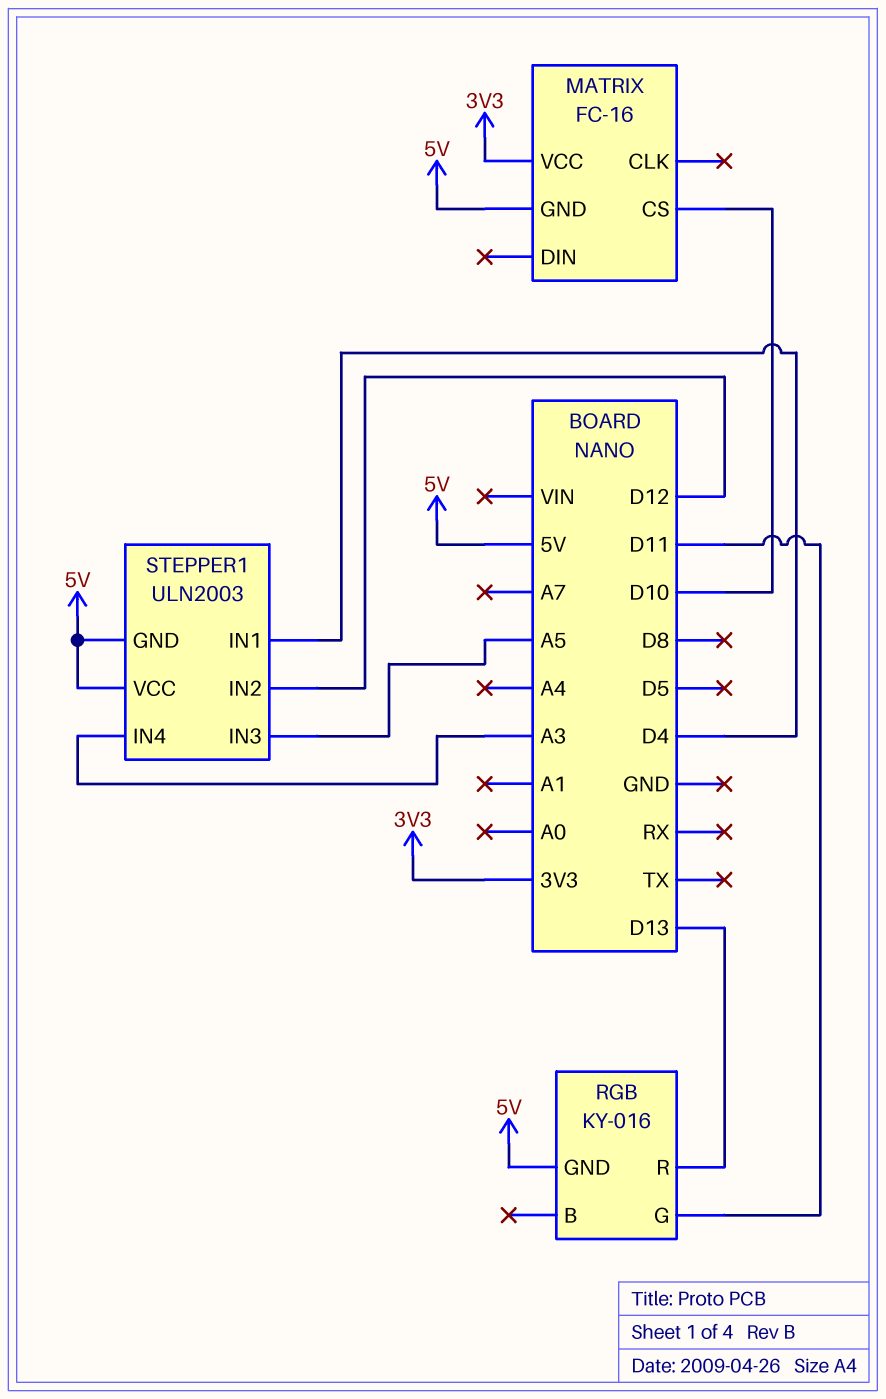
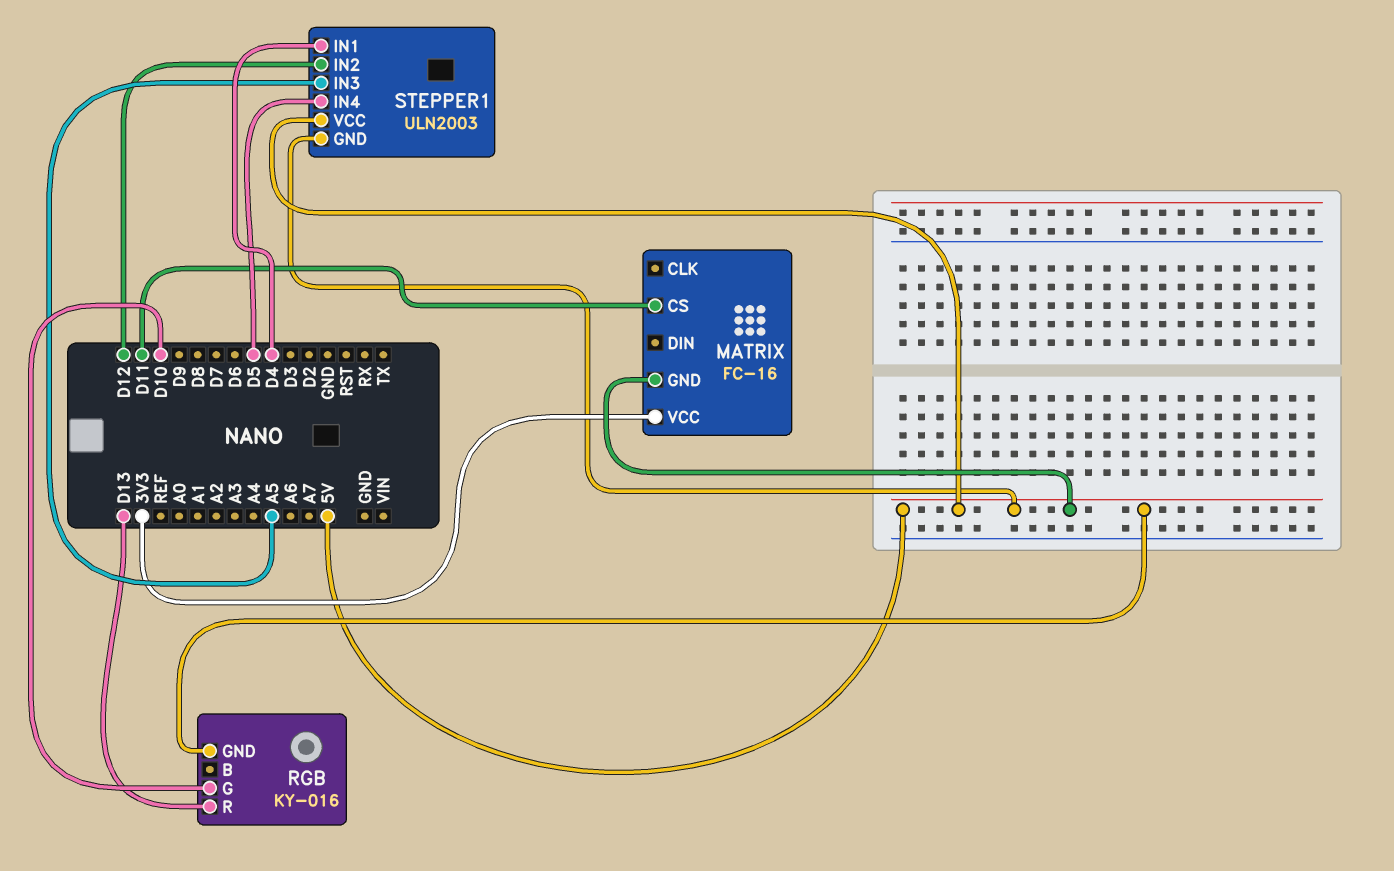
MATRIX pin CS: D10 -> D11
RGB pin G: D11 -> D10
STEPPER1 pin IN4: A3 -> D5

